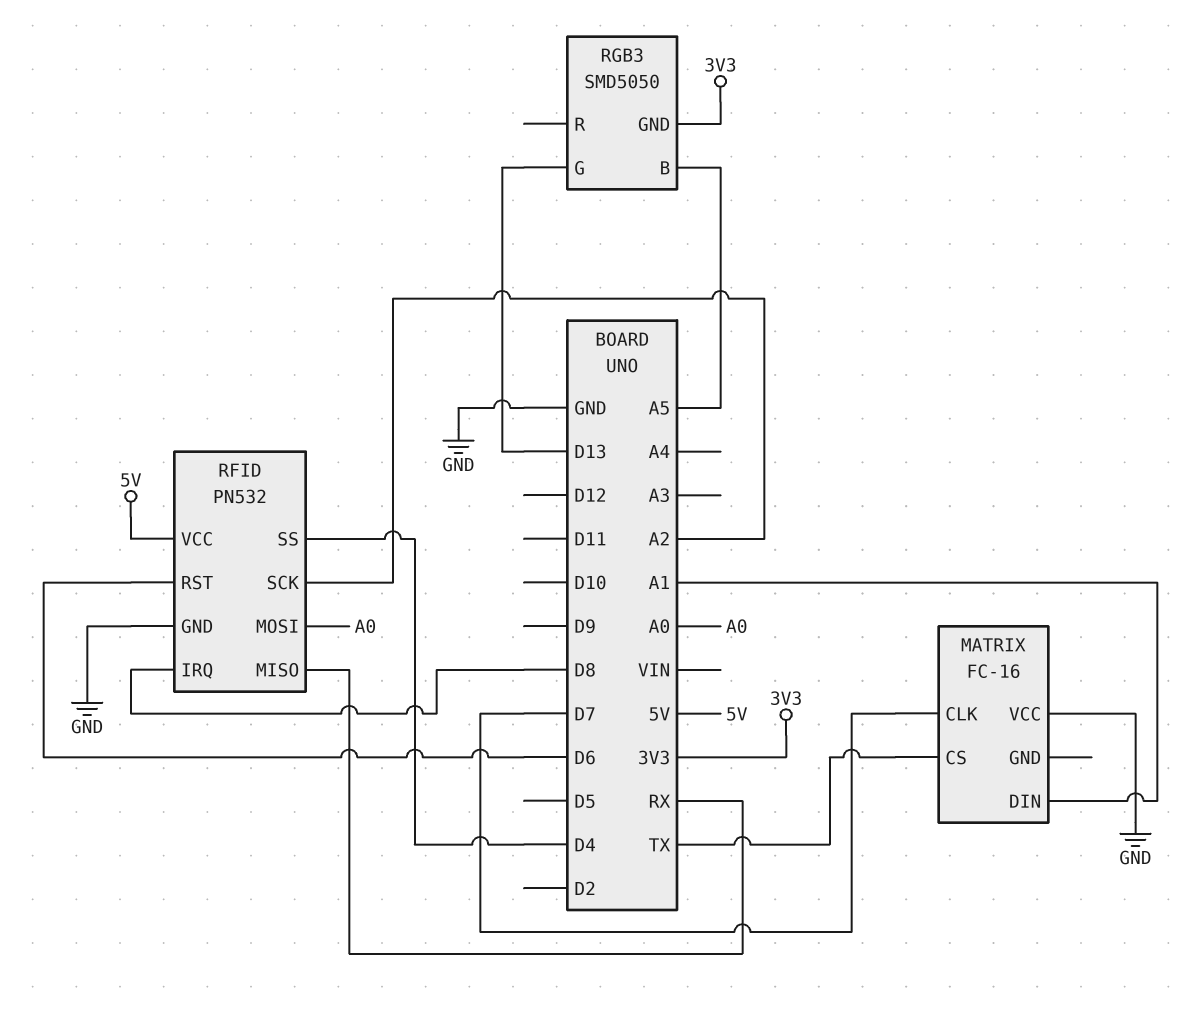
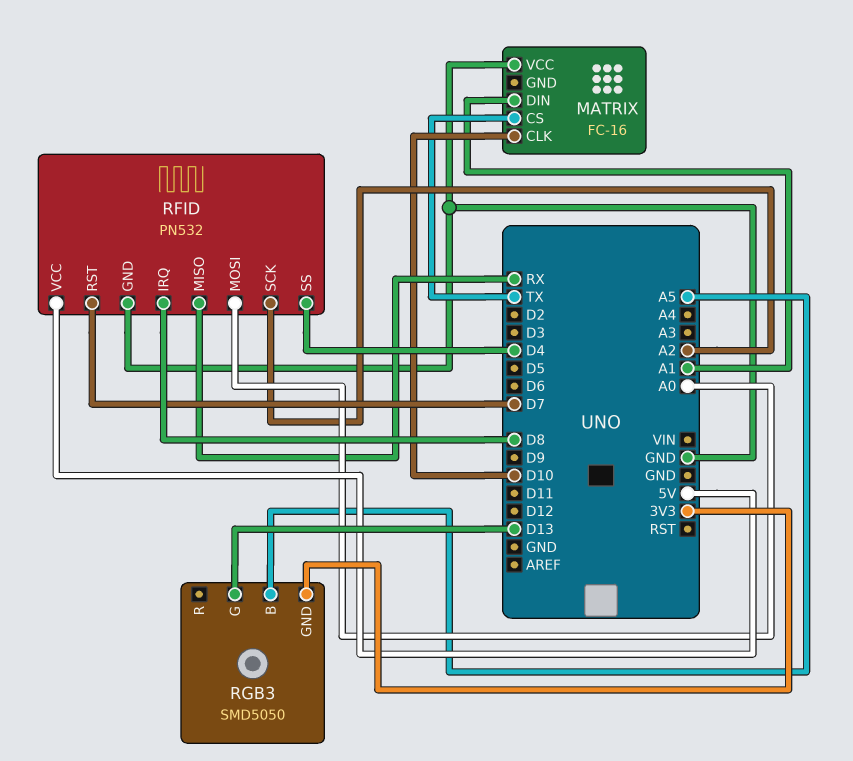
MATRIX pin CLK: D7 -> D10
RFID pin RST: D6 -> D7

